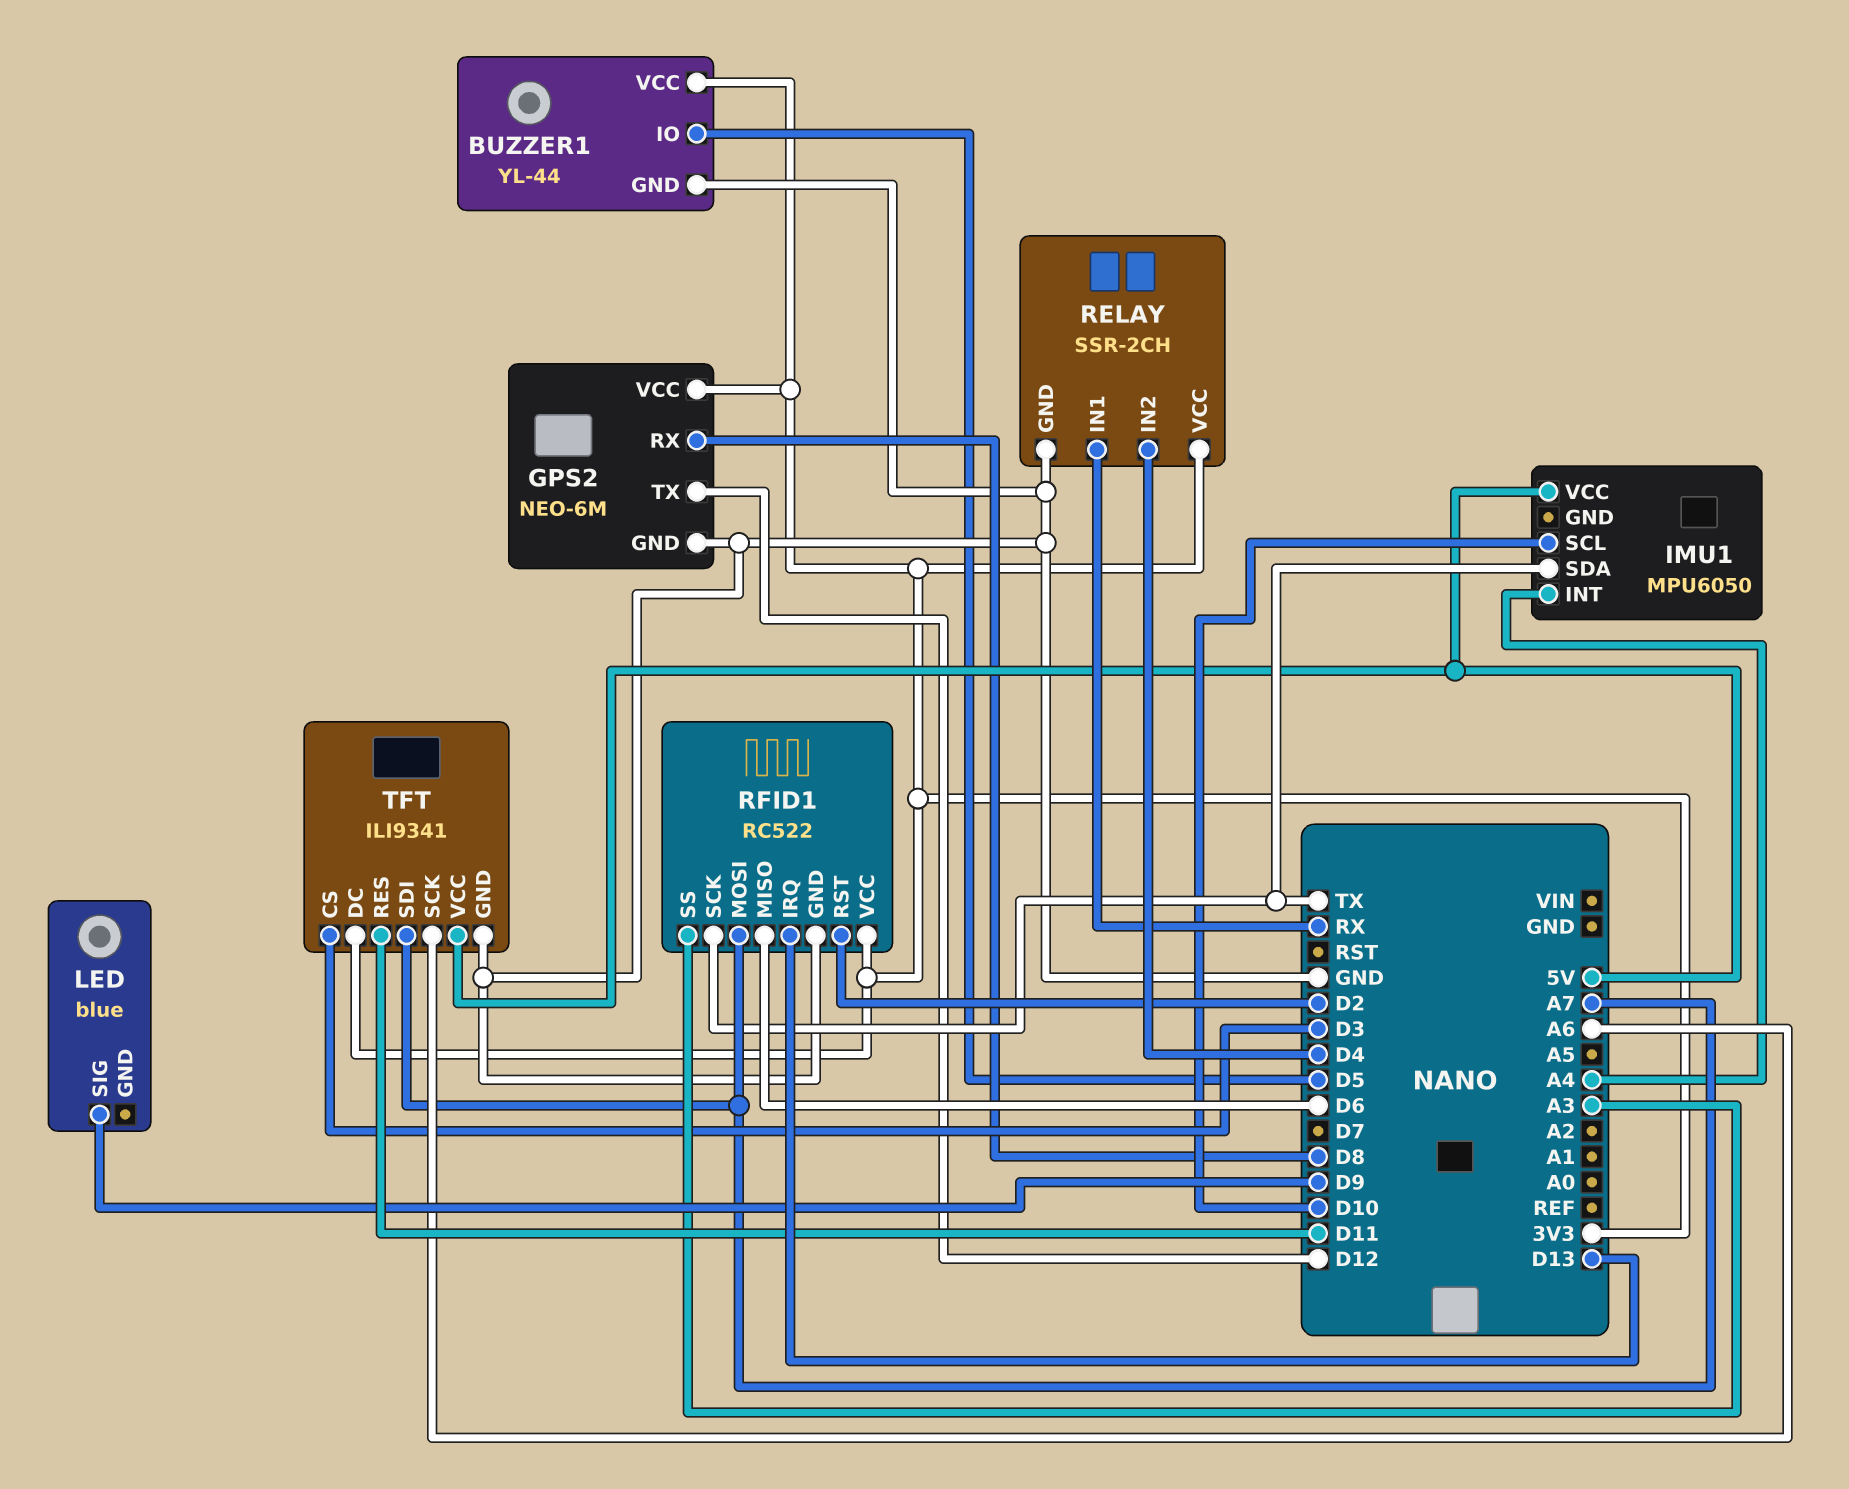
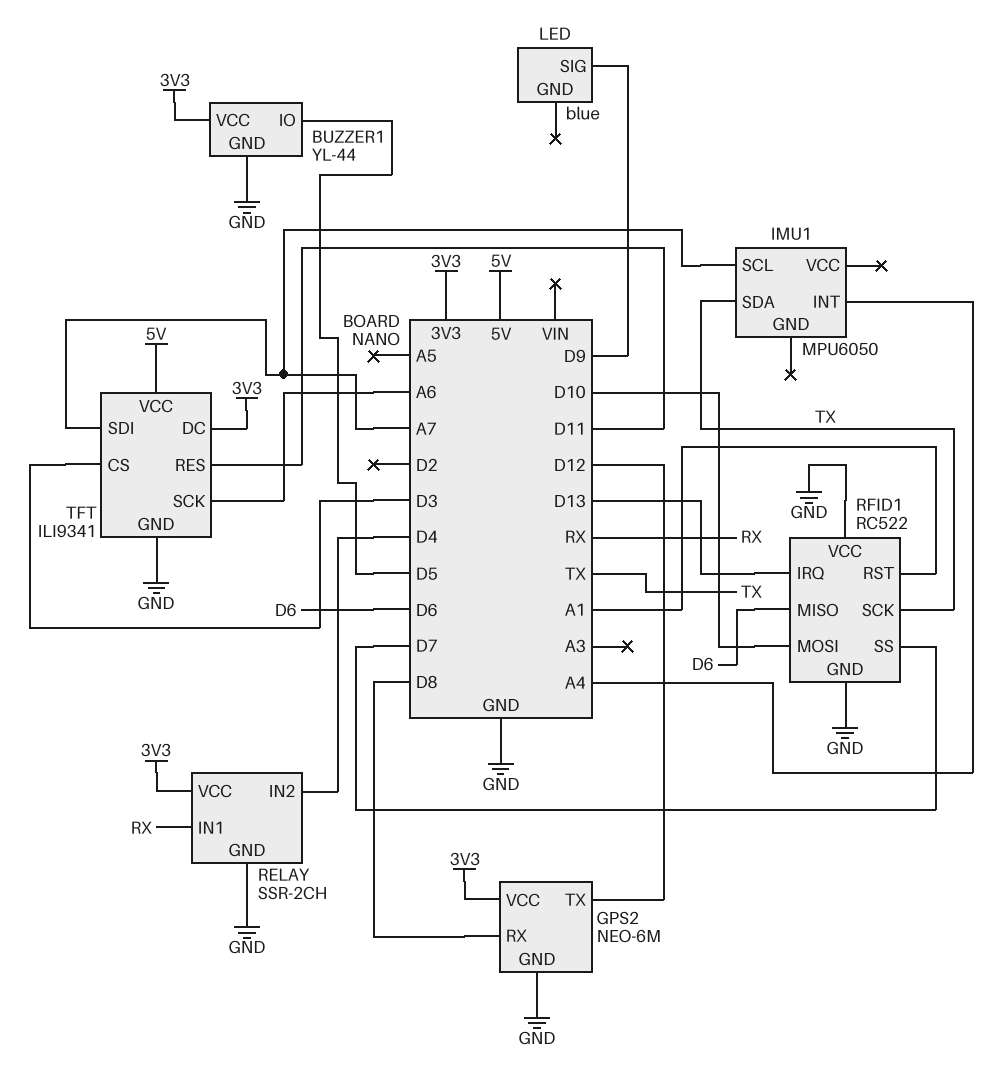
IMU1 pin SCL: D10 -> A7
IMU1 pin VCC: 5V -> none
RFID1 pin MOSI: A7 -> D10
RFID1 pin RST: D2 -> A1
RFID1 pin SS: A3 -> D7
RFID1 pin VCC: 3V3 -> GND

